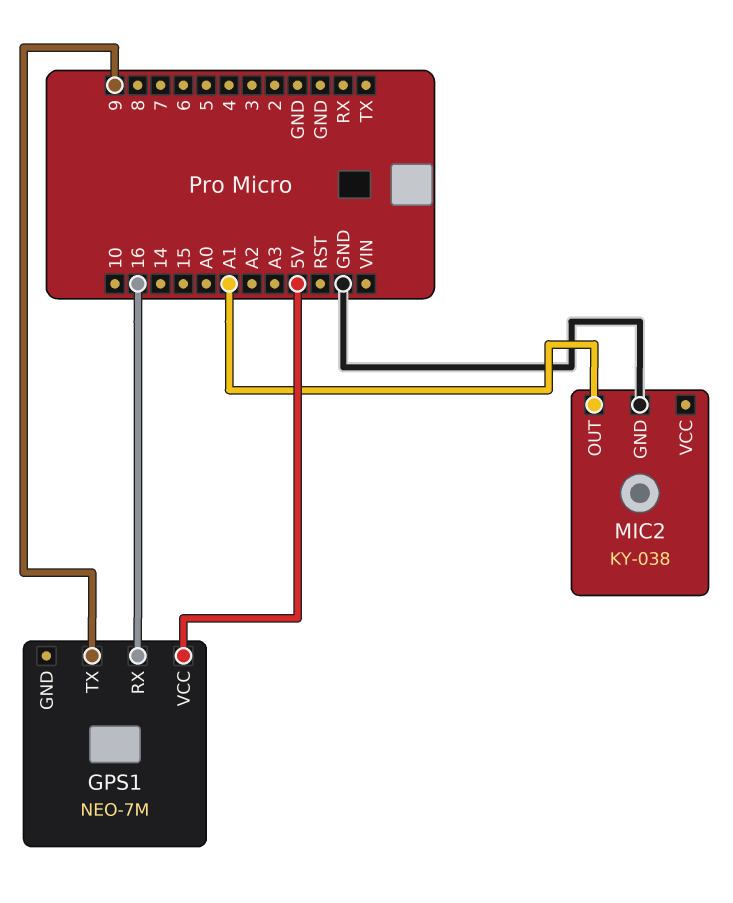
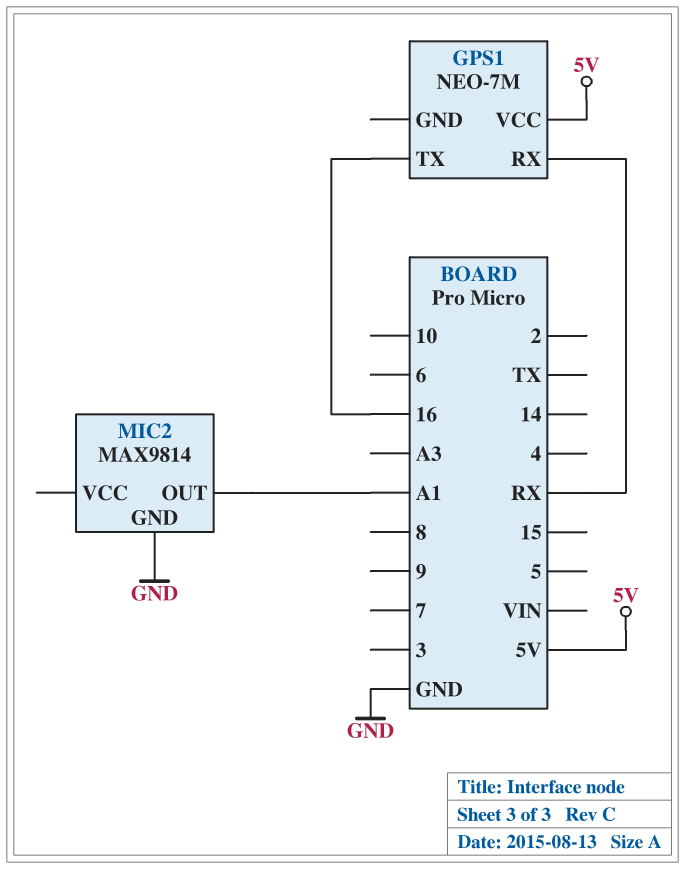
GPS1 pin RX: 16 -> RX
GPS1 pin TX: 9 -> 16
MIC2: KY-038 -> MAX9814

